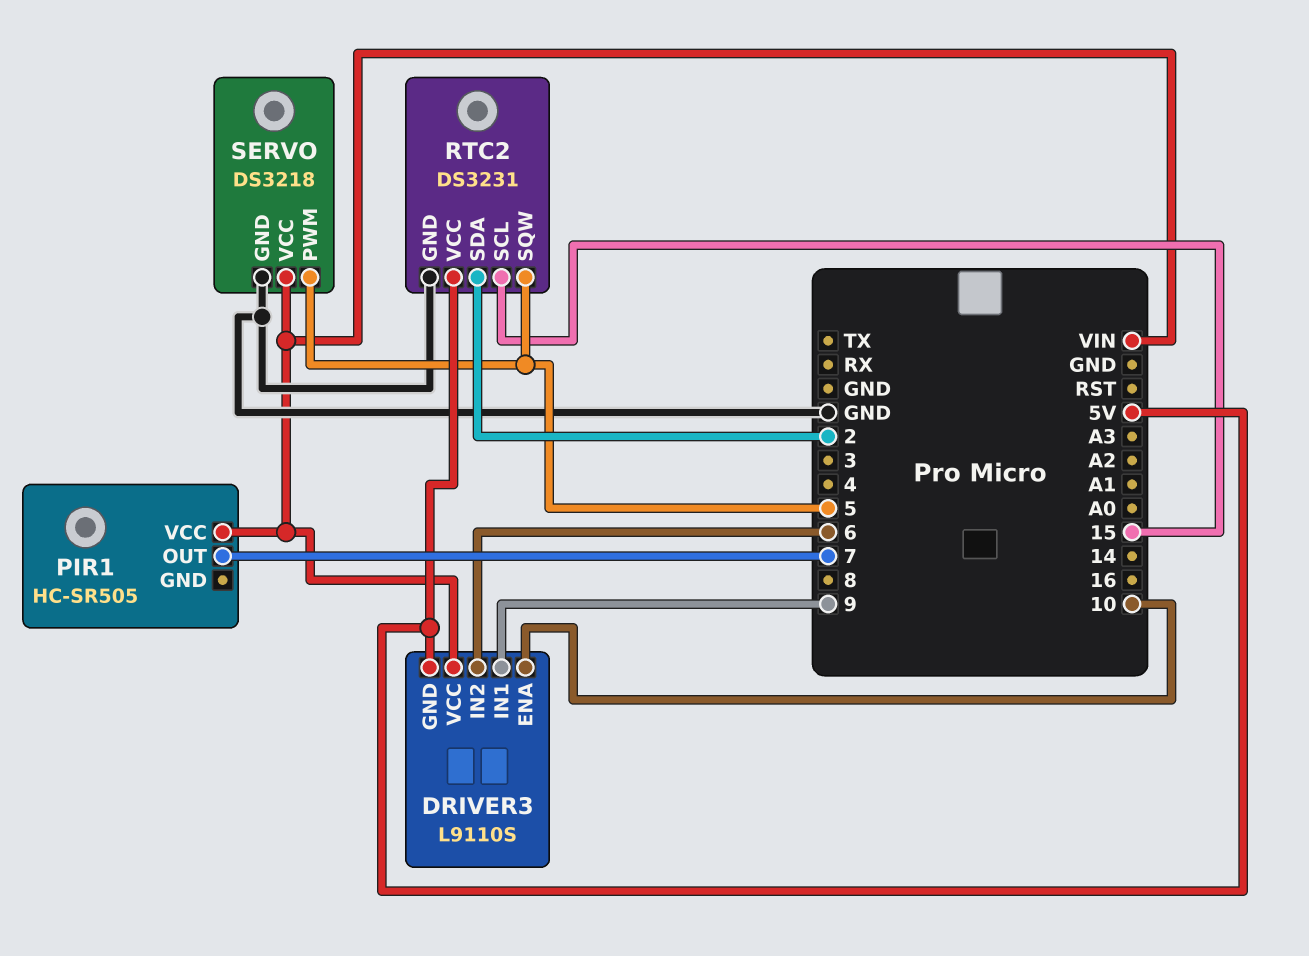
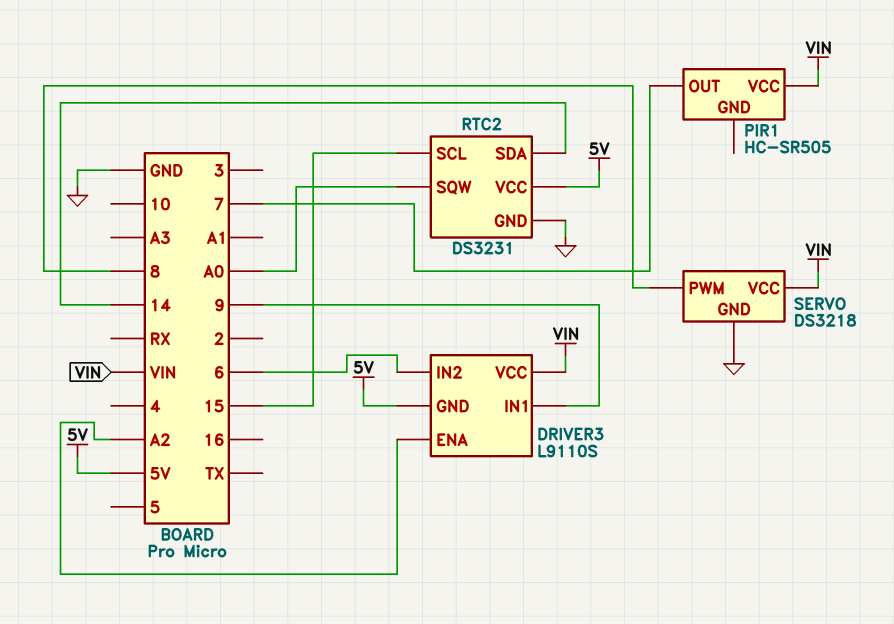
DRIVER3 pin ENA: 10 -> A2
RTC2 pin SDA: 2 -> 14
RTC2 pin SQW: 5 -> A0
SERVO pin PWM: 5 -> 8

